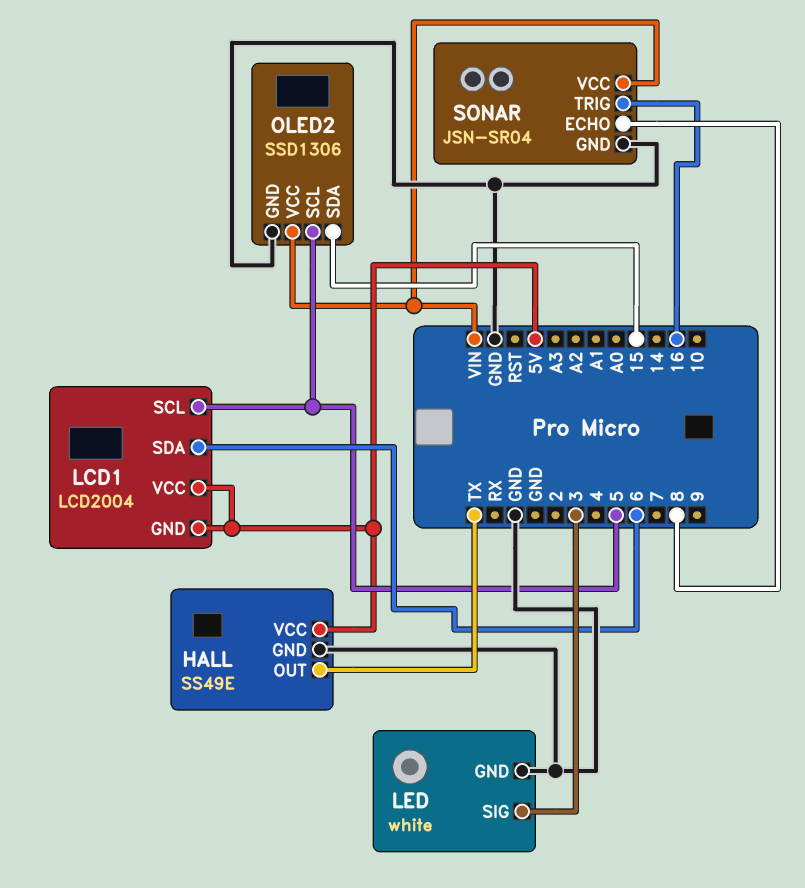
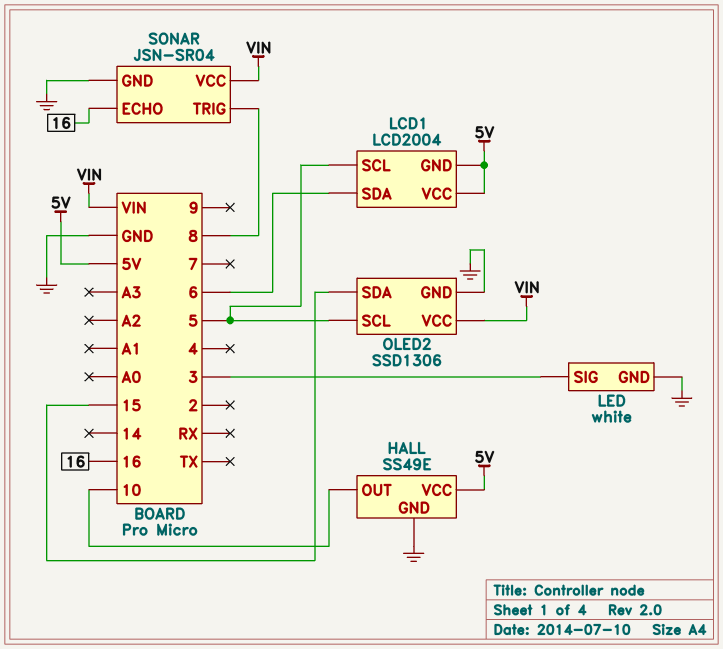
HALL pin OUT: TX -> 10
SONAR pin ECHO: 8 -> 16
SONAR pin TRIG: 16 -> 8

